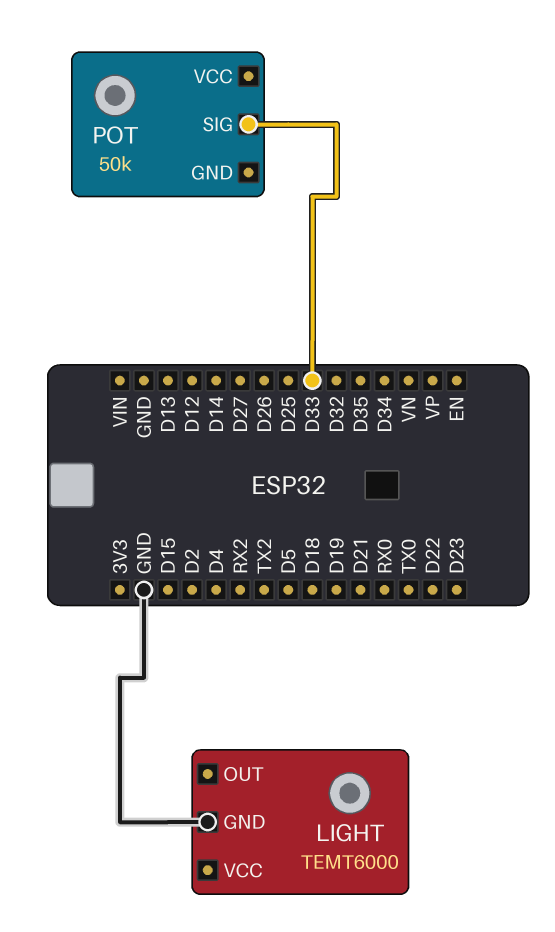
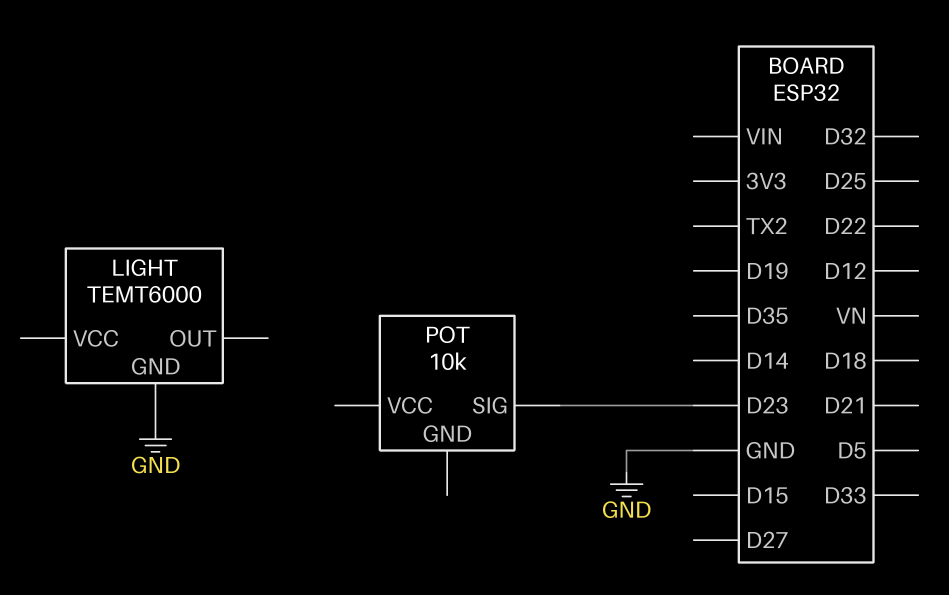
POT: 50k -> 10k
POT pin SIG: D33 -> D23

